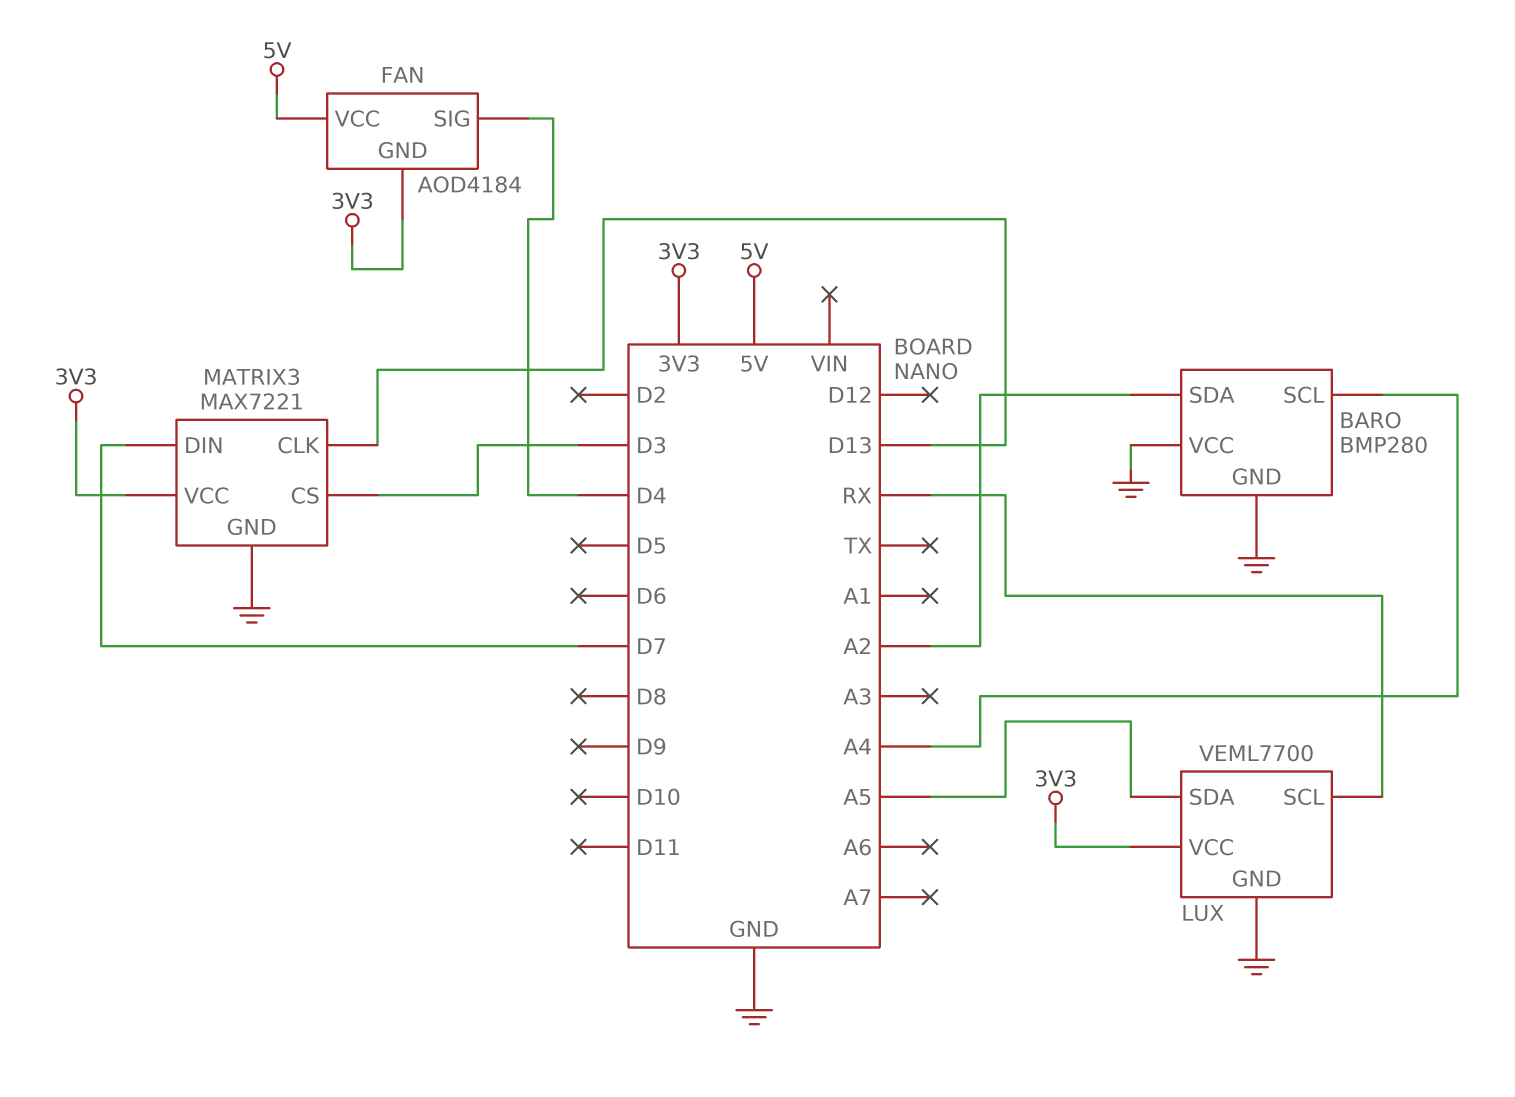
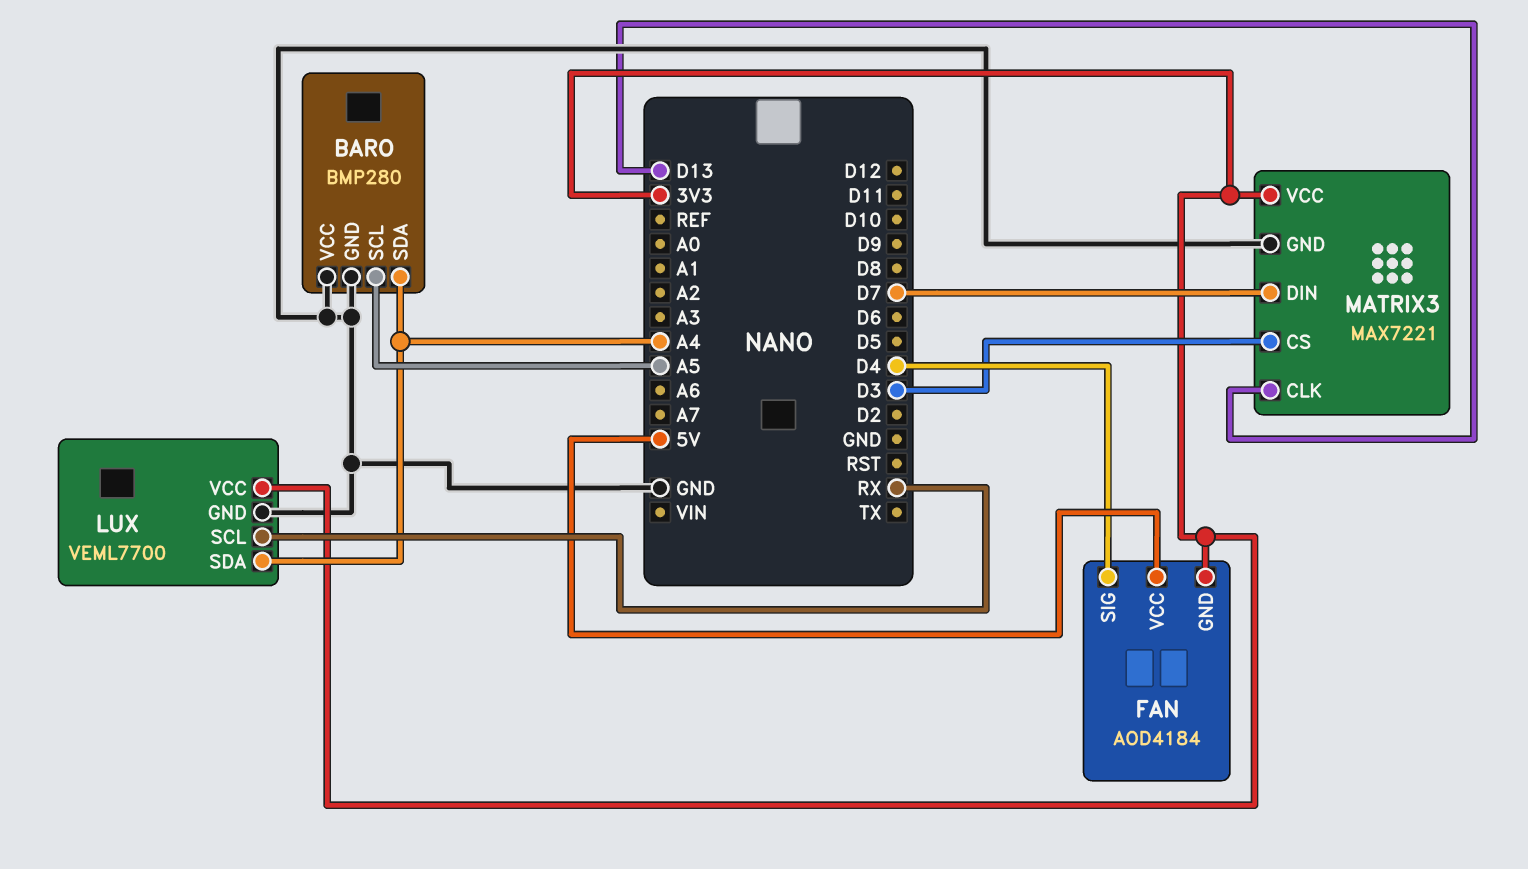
BARO pin SCL: A4 -> A5
BARO pin SDA: A2 -> A4
LUX pin SDA: A5 -> A4

